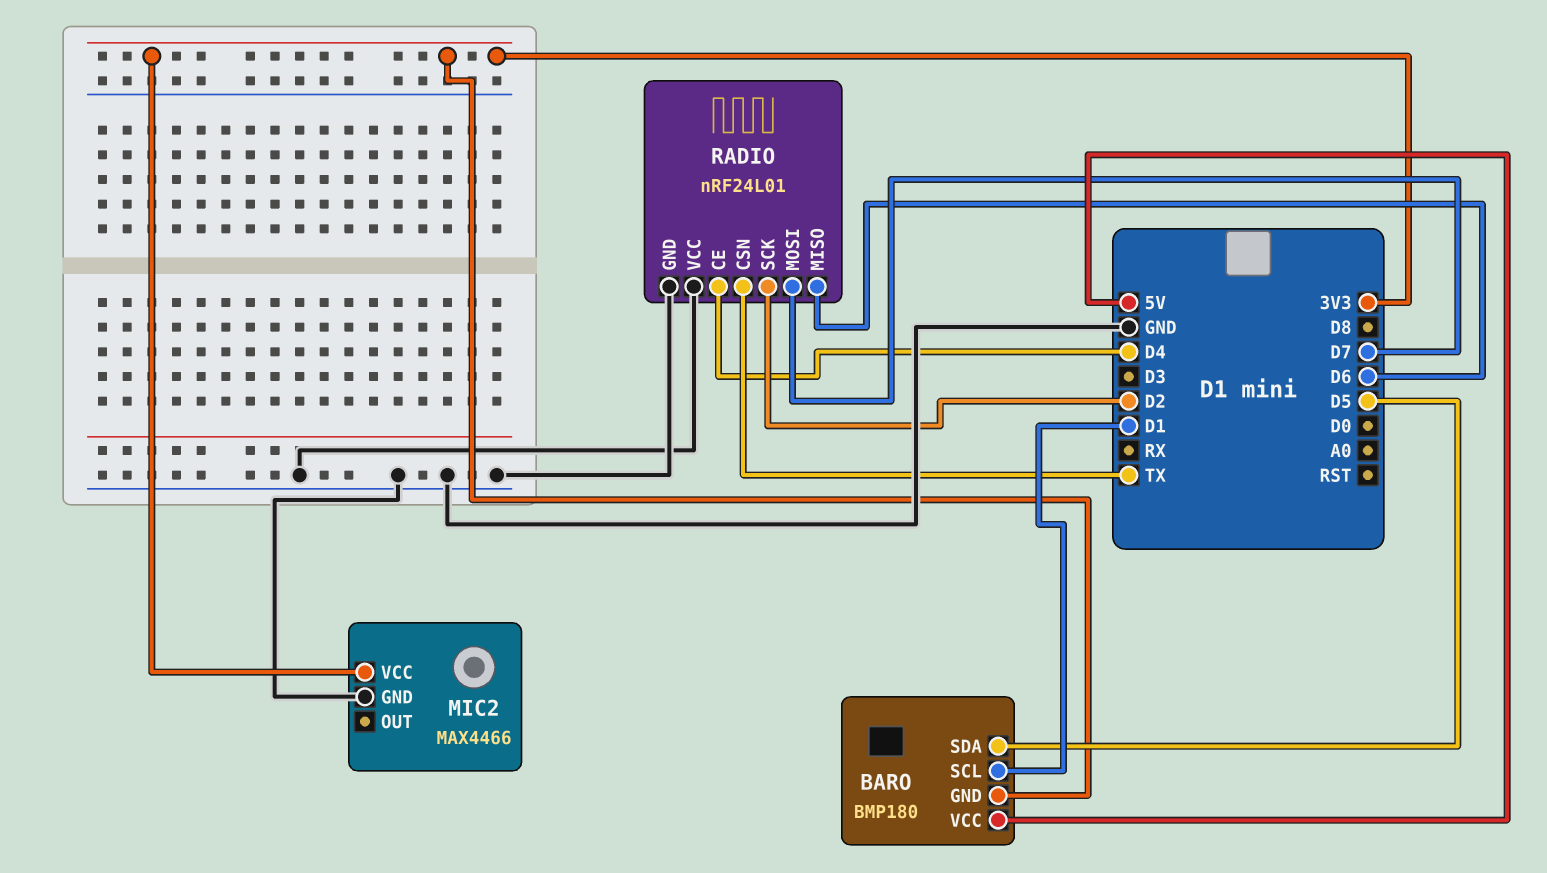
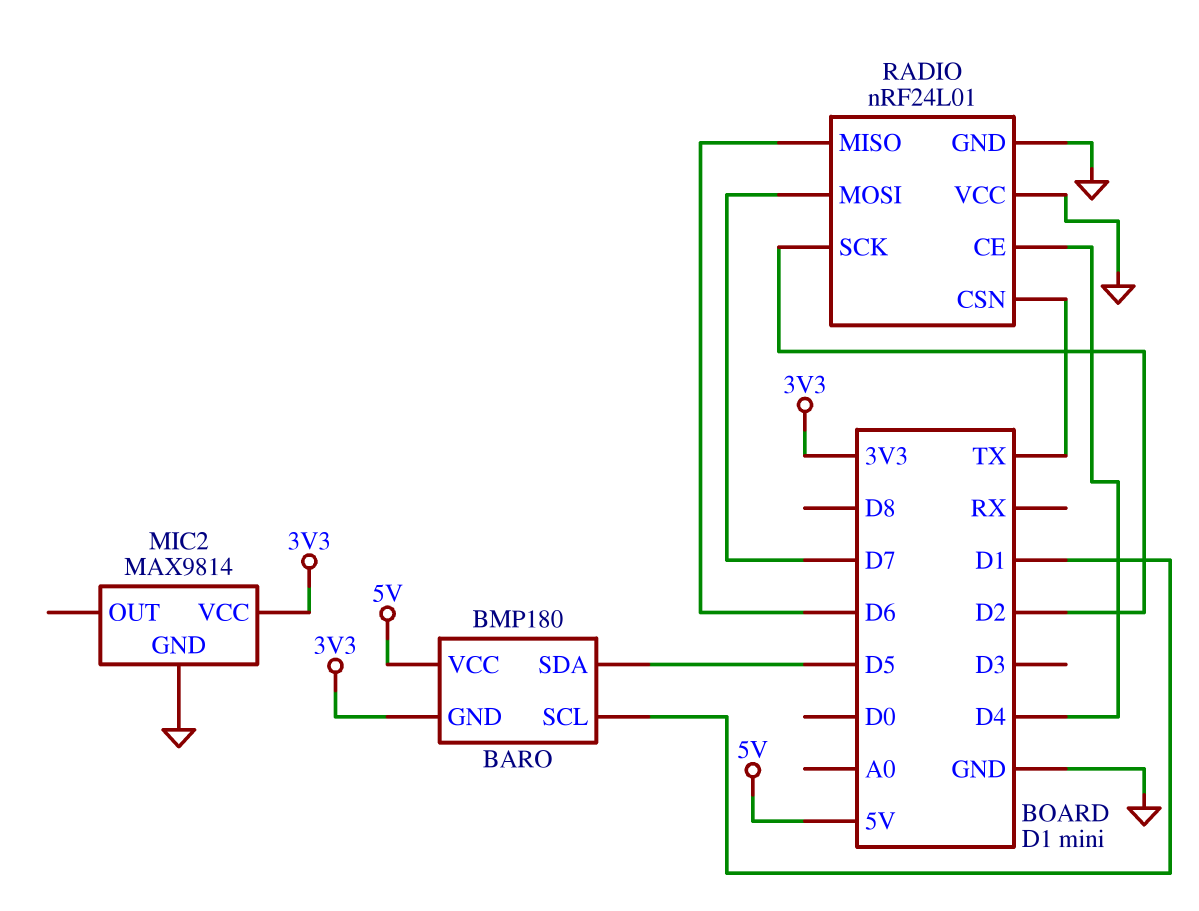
MIC2: MAX4466 -> MAX9814

